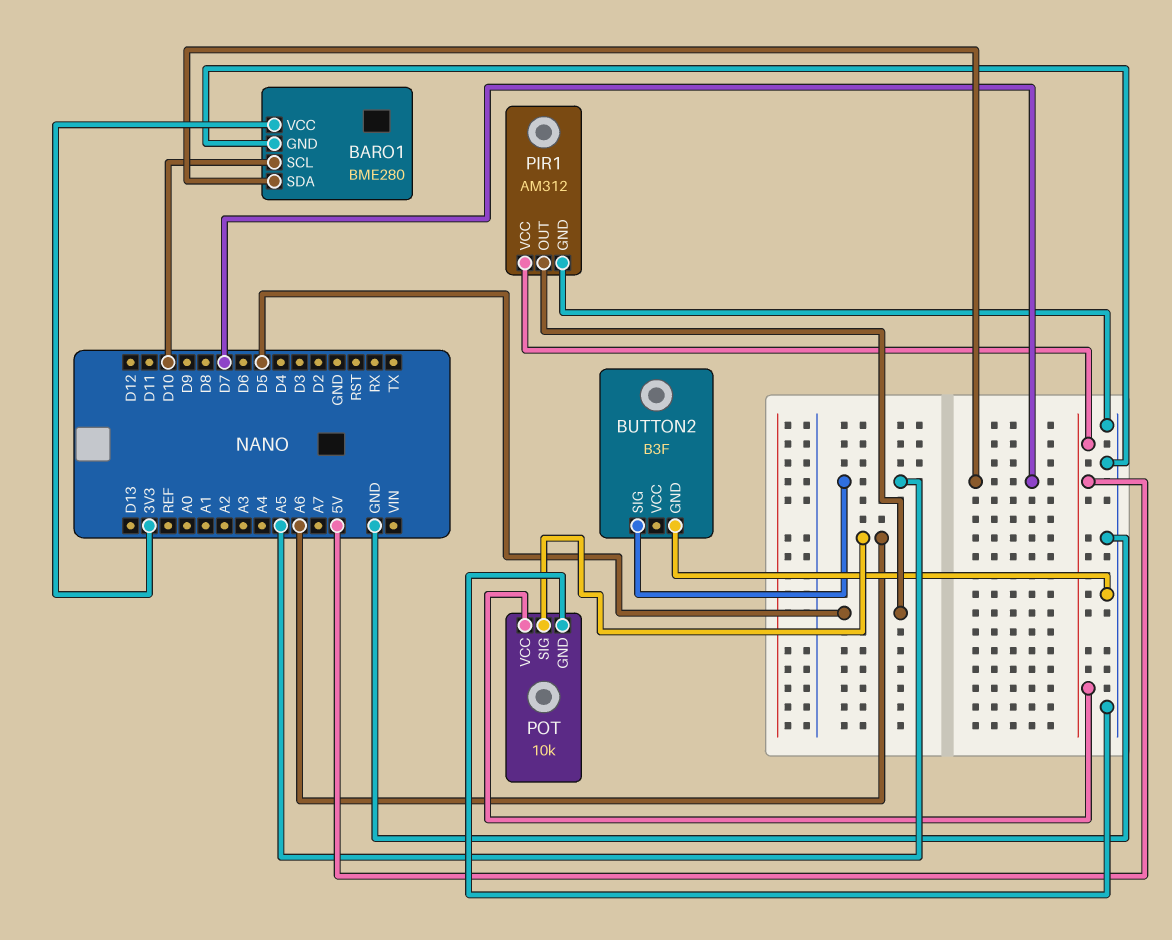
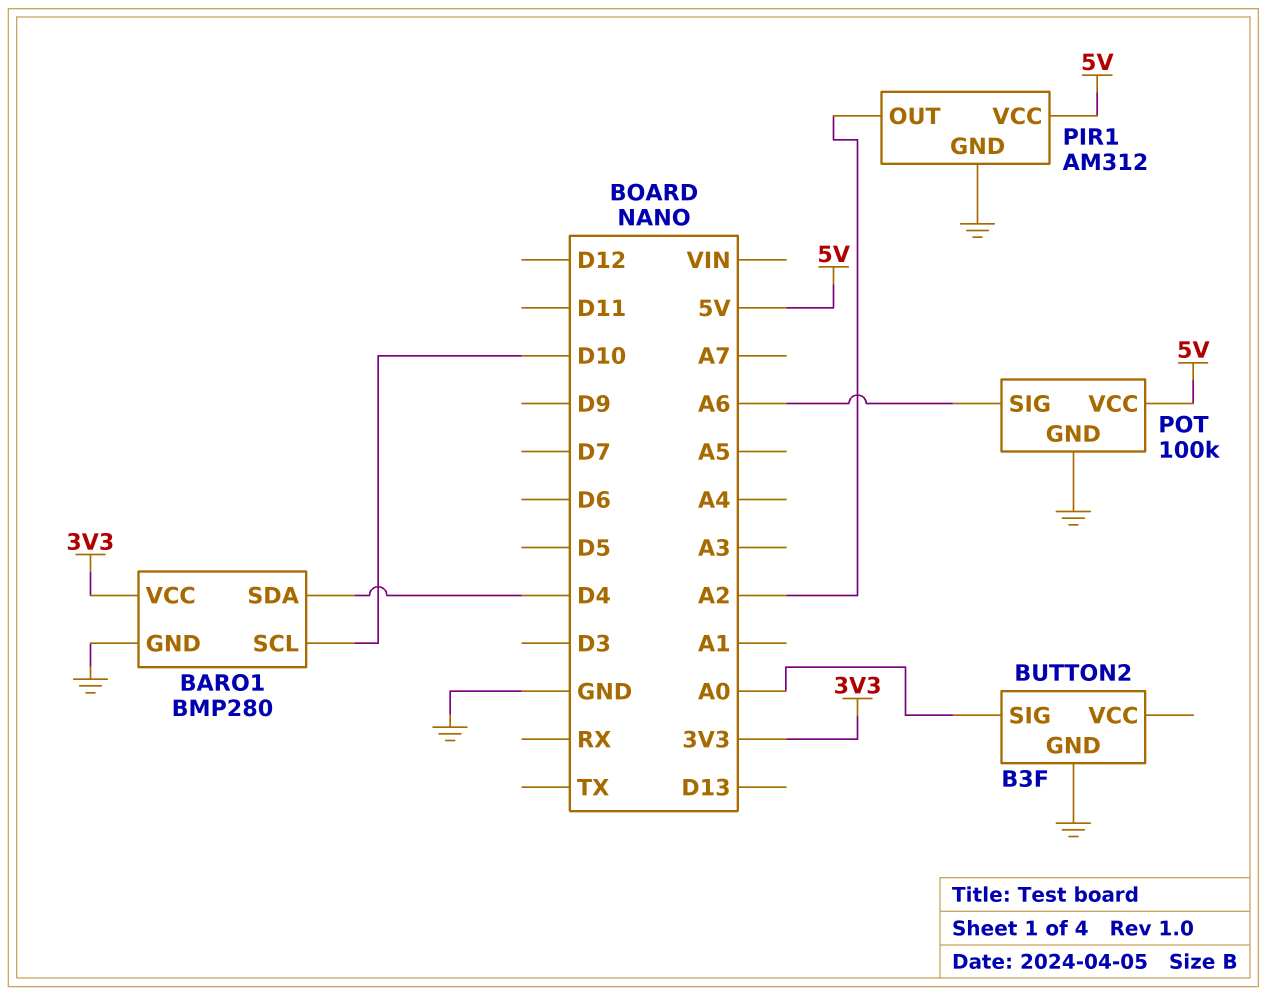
BARO1: BME280 -> BMP280
BARO1 pin SDA: D7 -> D4
BUTTON2 pin SIG: A5 -> A0
PIR1 pin OUT: D5 -> A2
POT: 10k -> 100k

